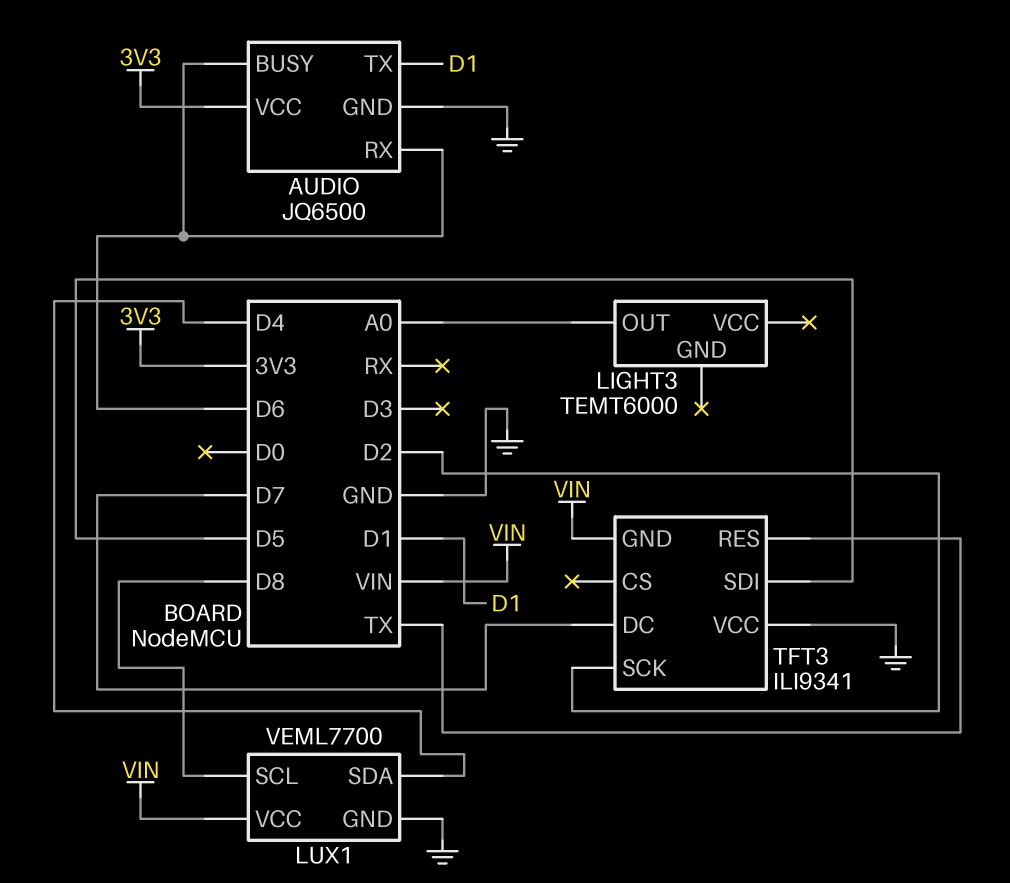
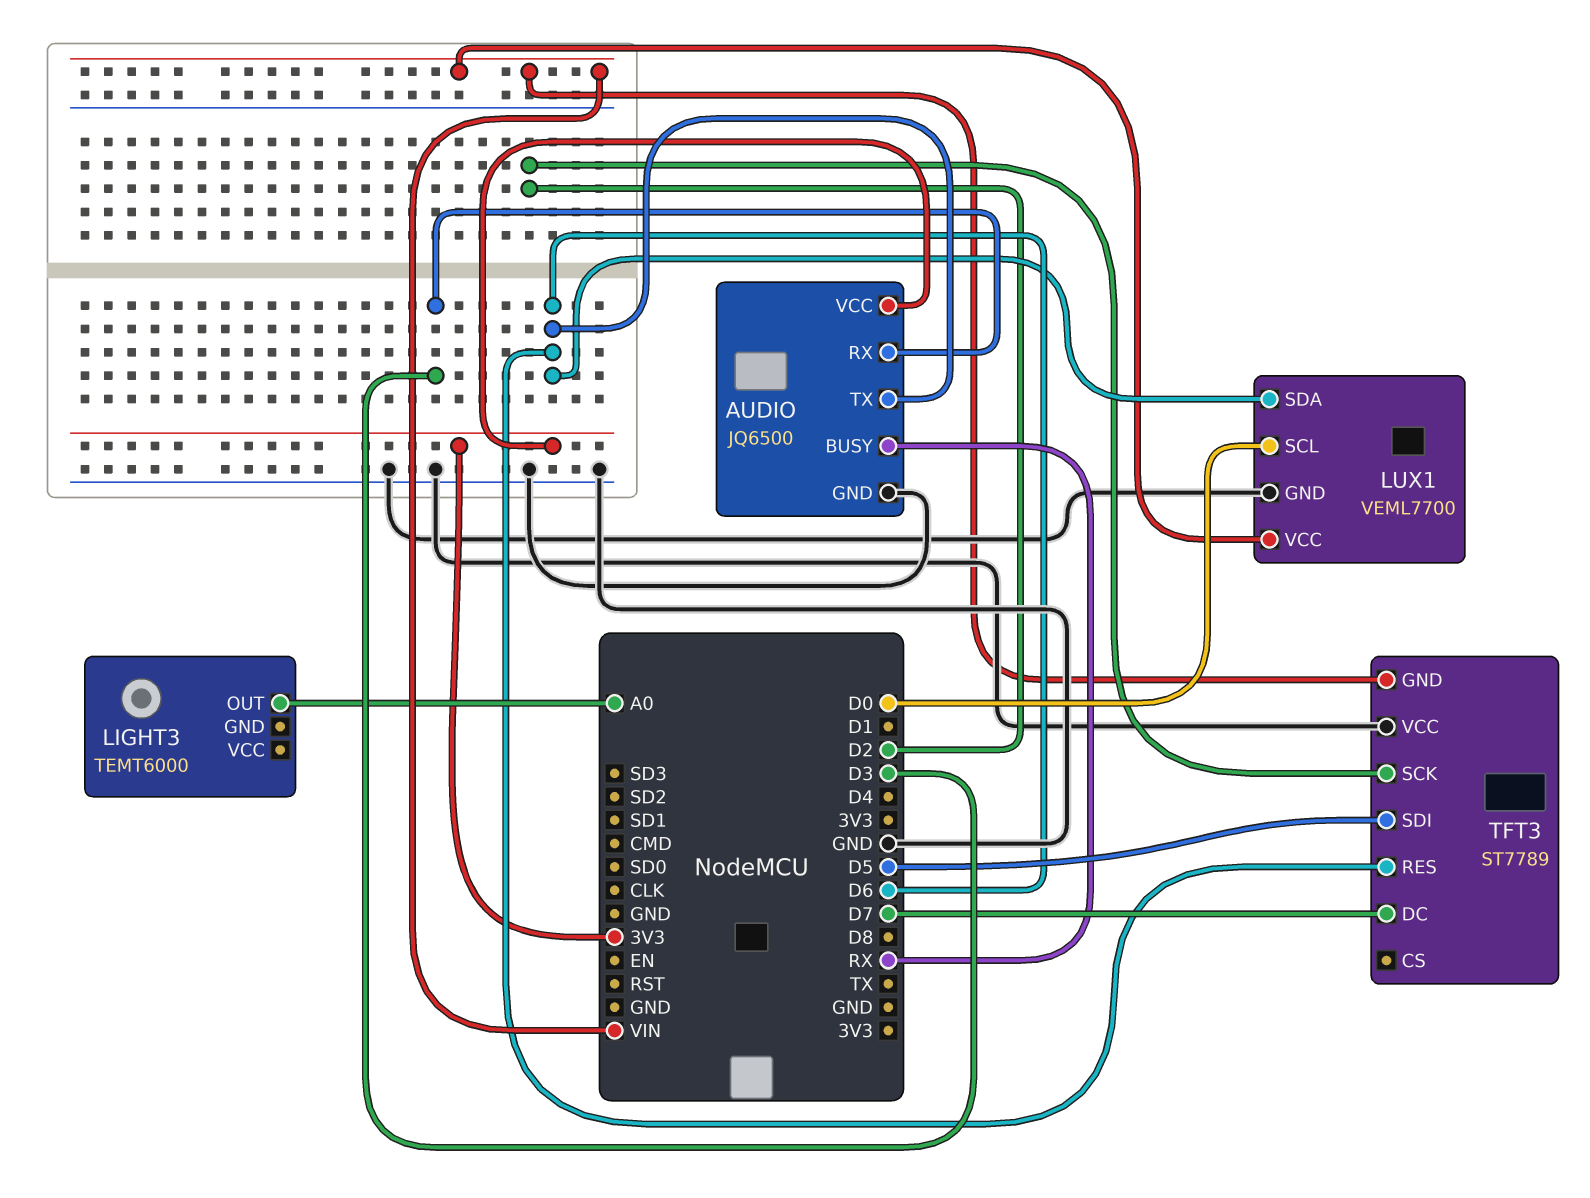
AUDIO pin BUSY: D6 -> RX
AUDIO pin RX: D6 -> D3
AUDIO pin TX: D1 -> D6
LUX1 pin SCL: D8 -> D0
LUX1 pin SDA: D4 -> D6
TFT3: ILI9341 -> ST7789
TFT3 pin RES: TX -> D6

